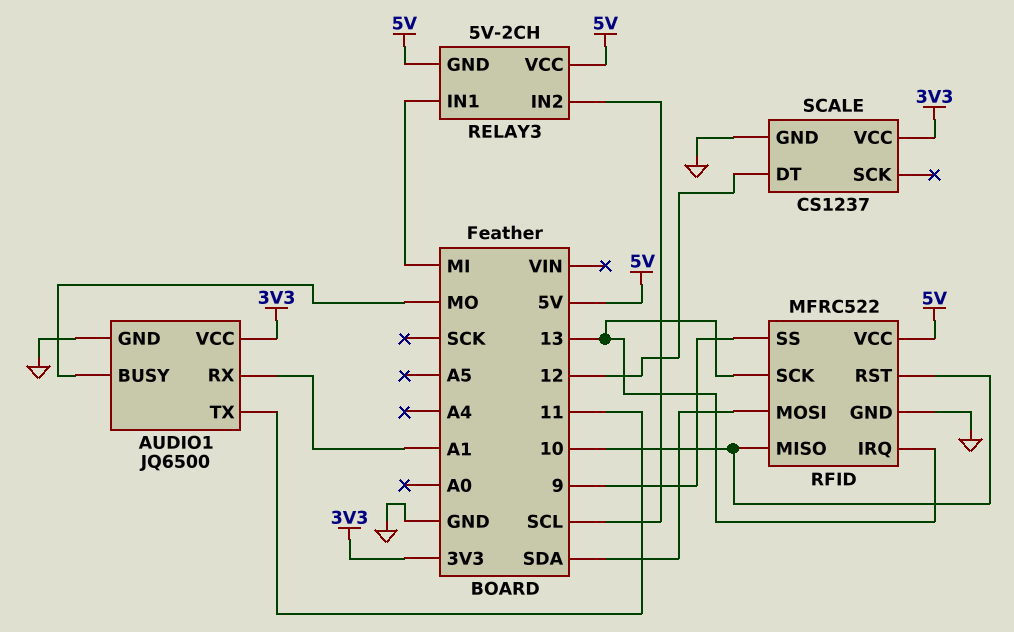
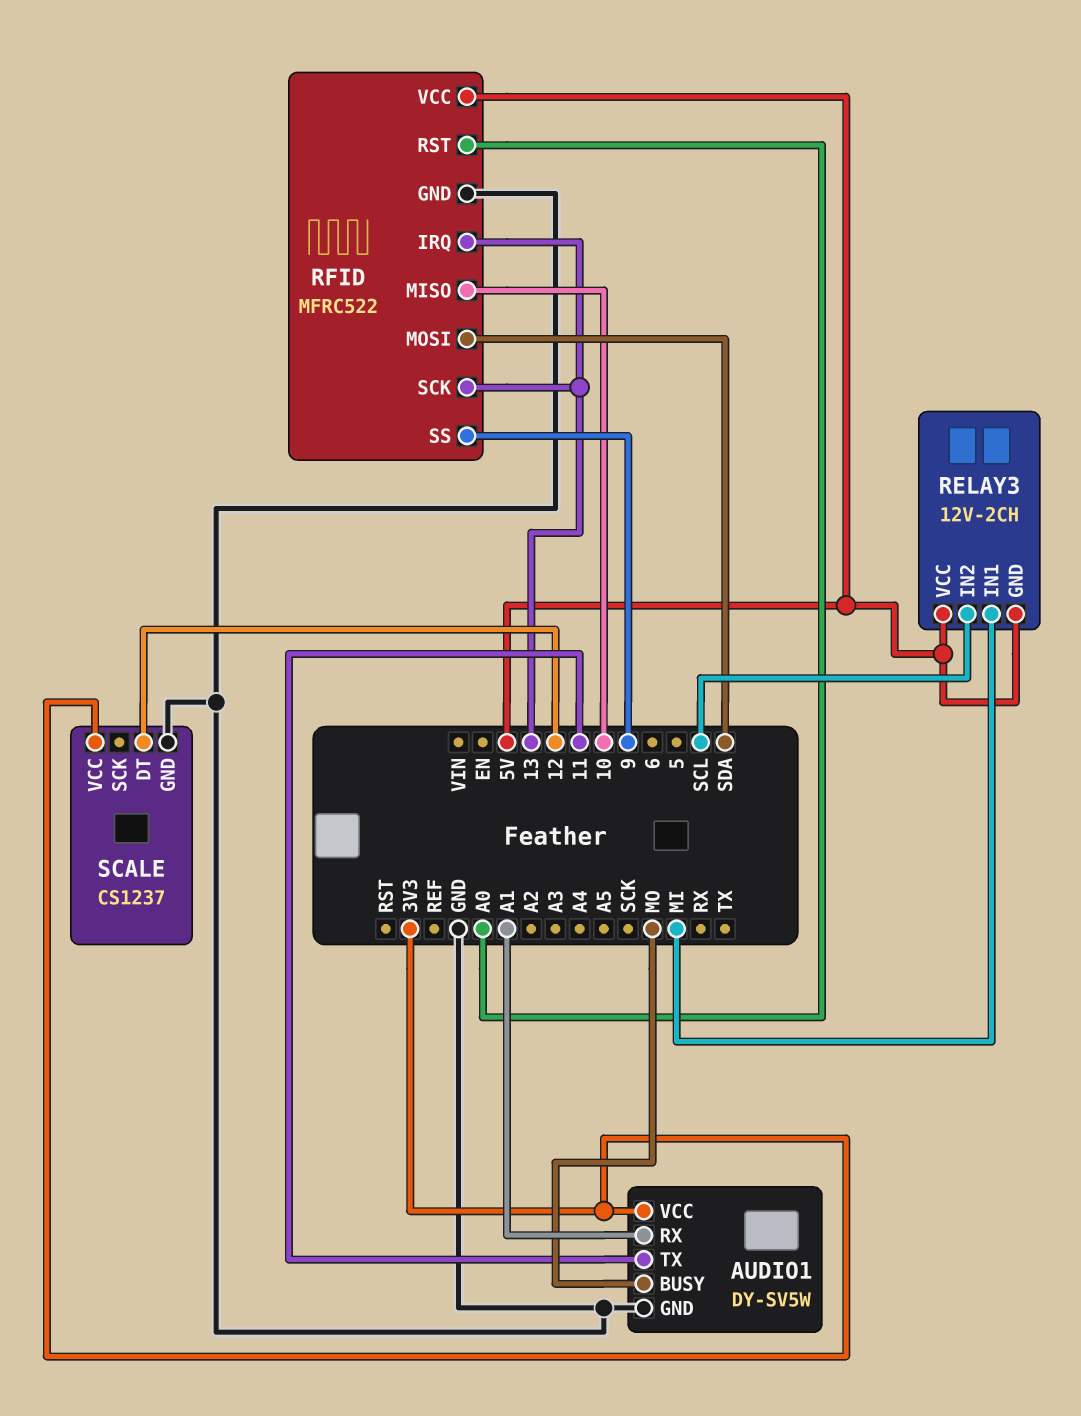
AUDIO1: JQ6500 -> DY-SV5W
RELAY3: 5V-2CH -> 12V-2CH
RFID pin RST: 10 -> A0

